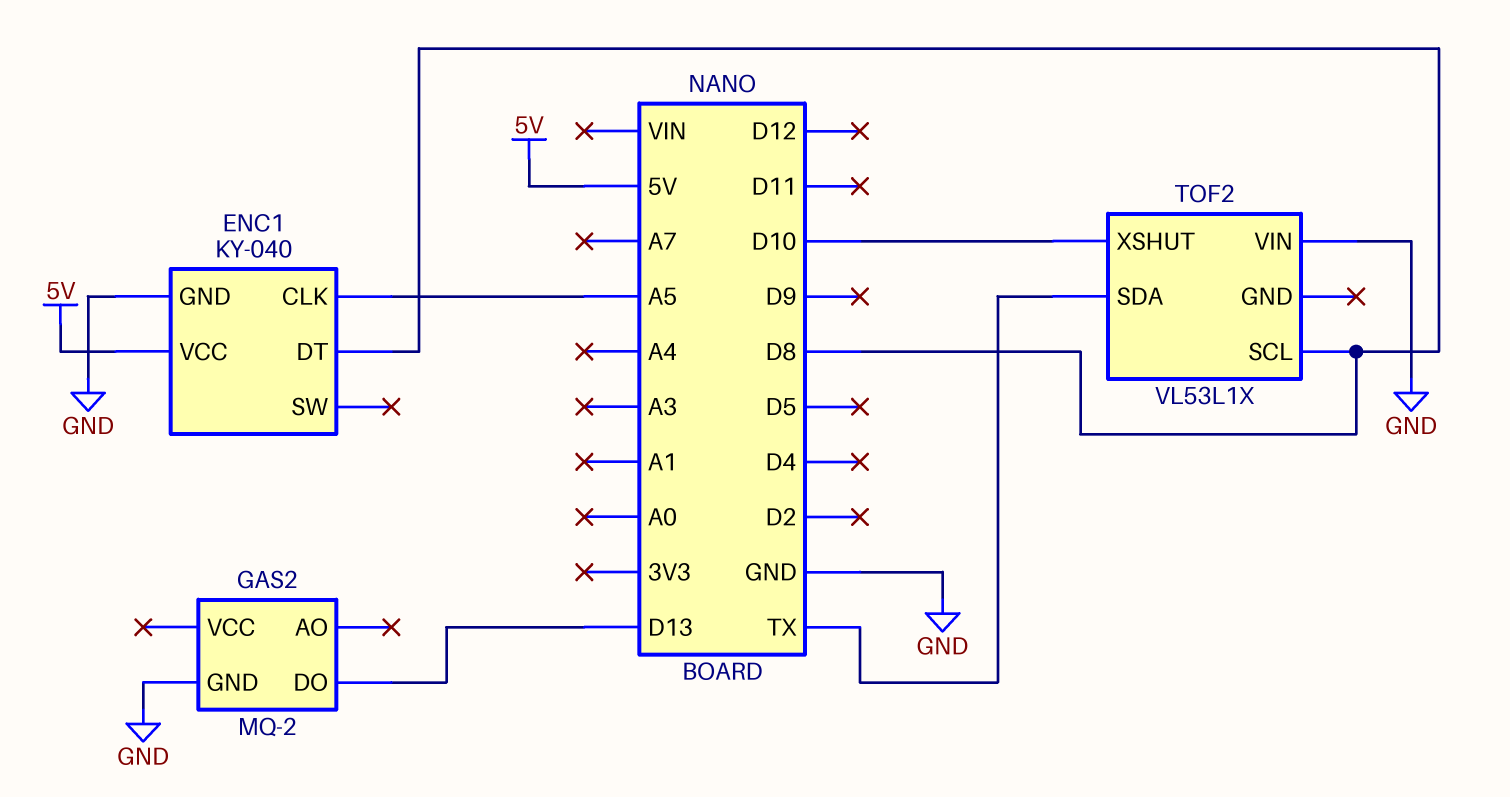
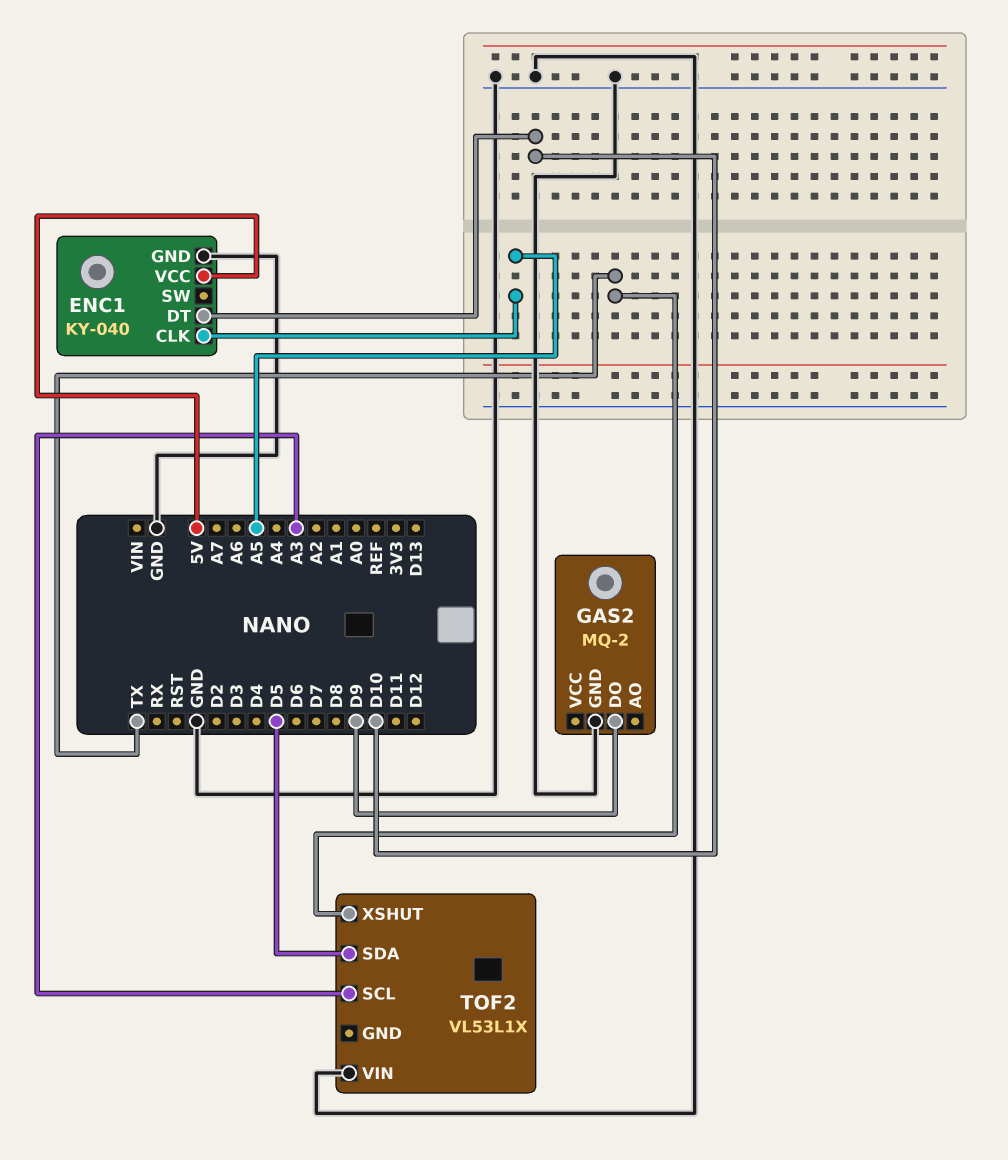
ENC1 pin DT: D8 -> D10
GAS2 pin DO: D13 -> D9
TOF2 pin SCL: D8 -> A3
TOF2 pin SDA: TX -> D5
TOF2 pin XSHUT: D10 -> TX

